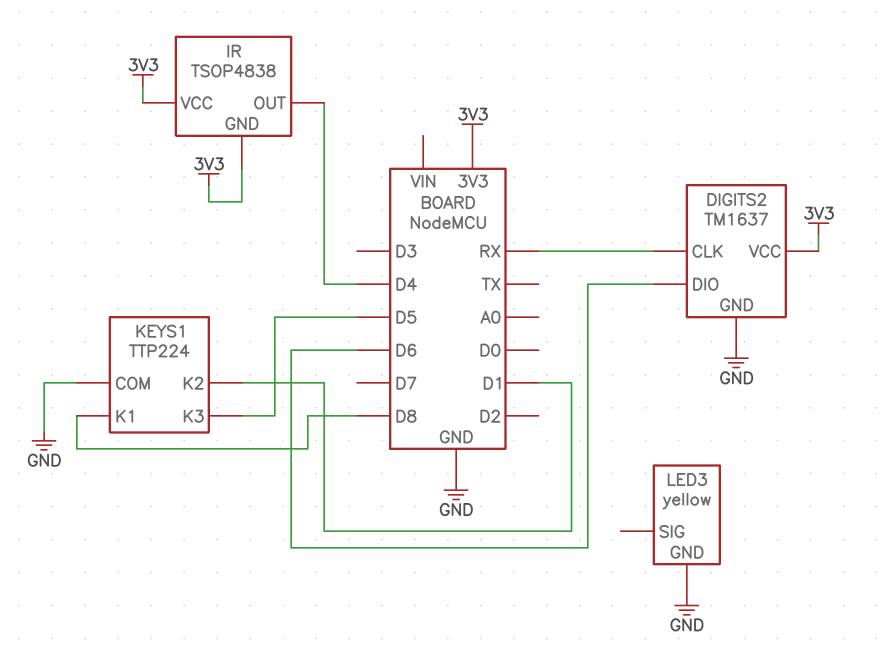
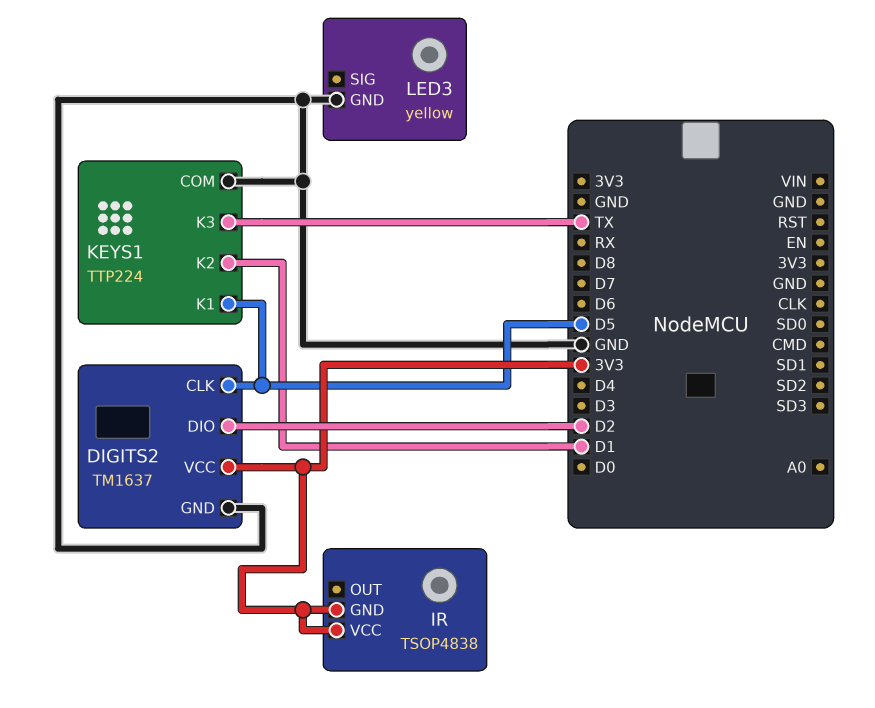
DIGITS2 pin CLK: RX -> D5
DIGITS2 pin DIO: D6 -> D2
IR pin OUT: D4 -> none
KEYS1 pin K1: D8 -> D5
KEYS1 pin K3: D5 -> TX

